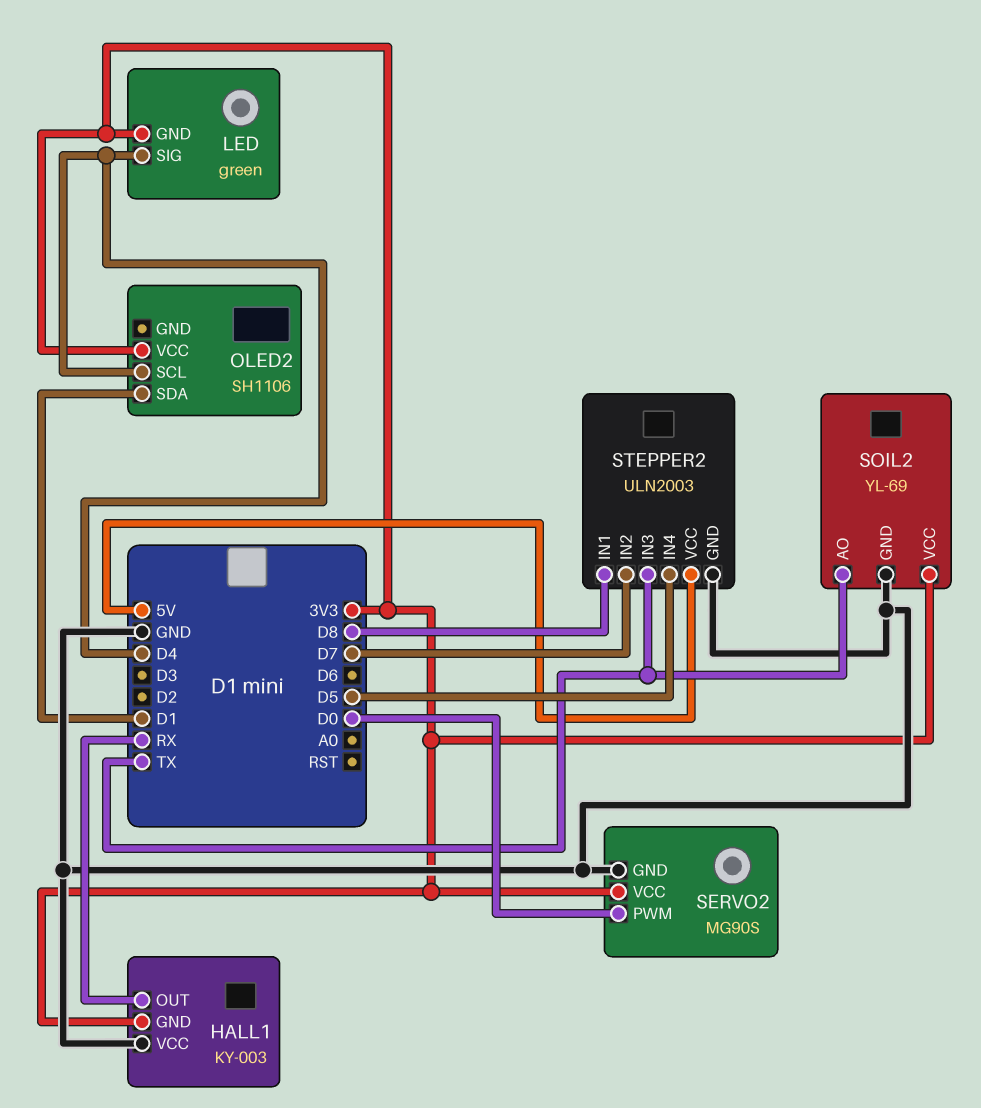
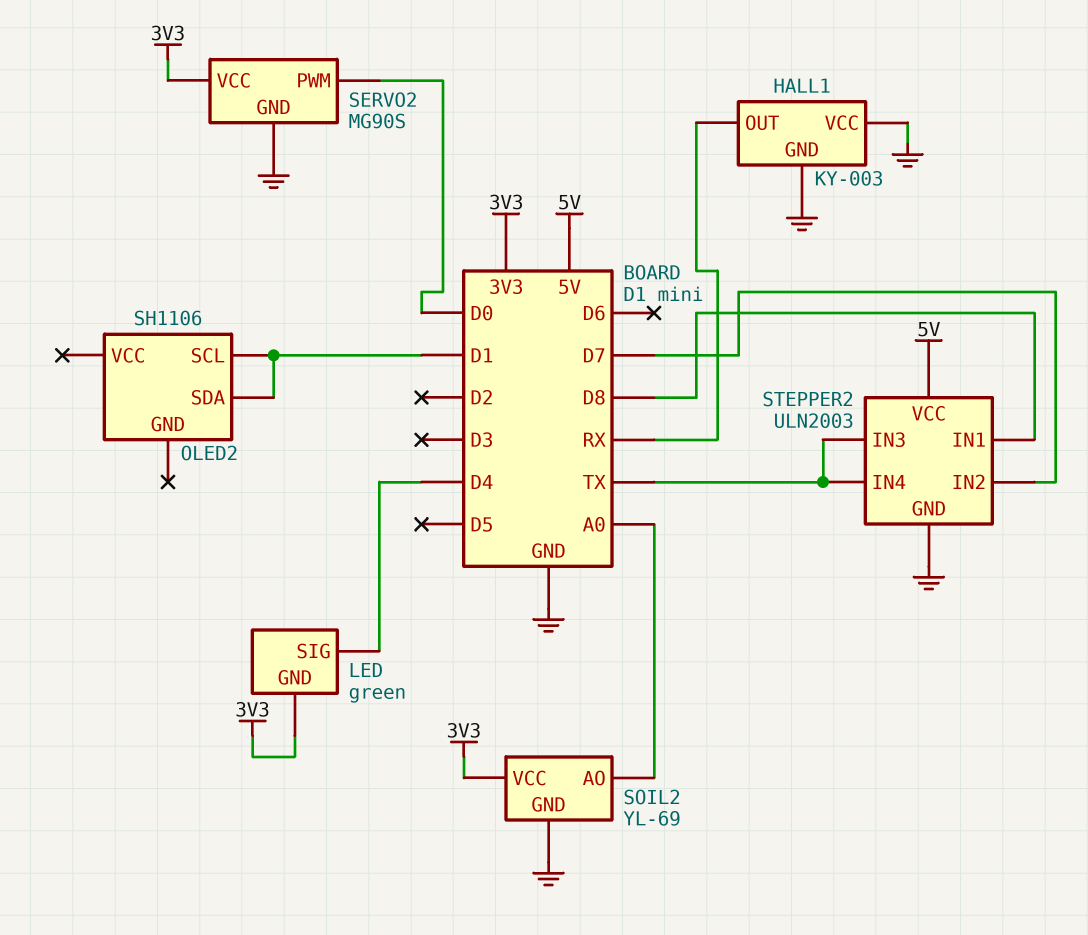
HALL1 pin GND: 3V3 -> GND
OLED2 pin SCL: D4 -> D1
OLED2 pin VCC: 3V3 -> none
SOIL2 pin AO: TX -> A0
STEPPER2 pin IN4: D5 -> TX

